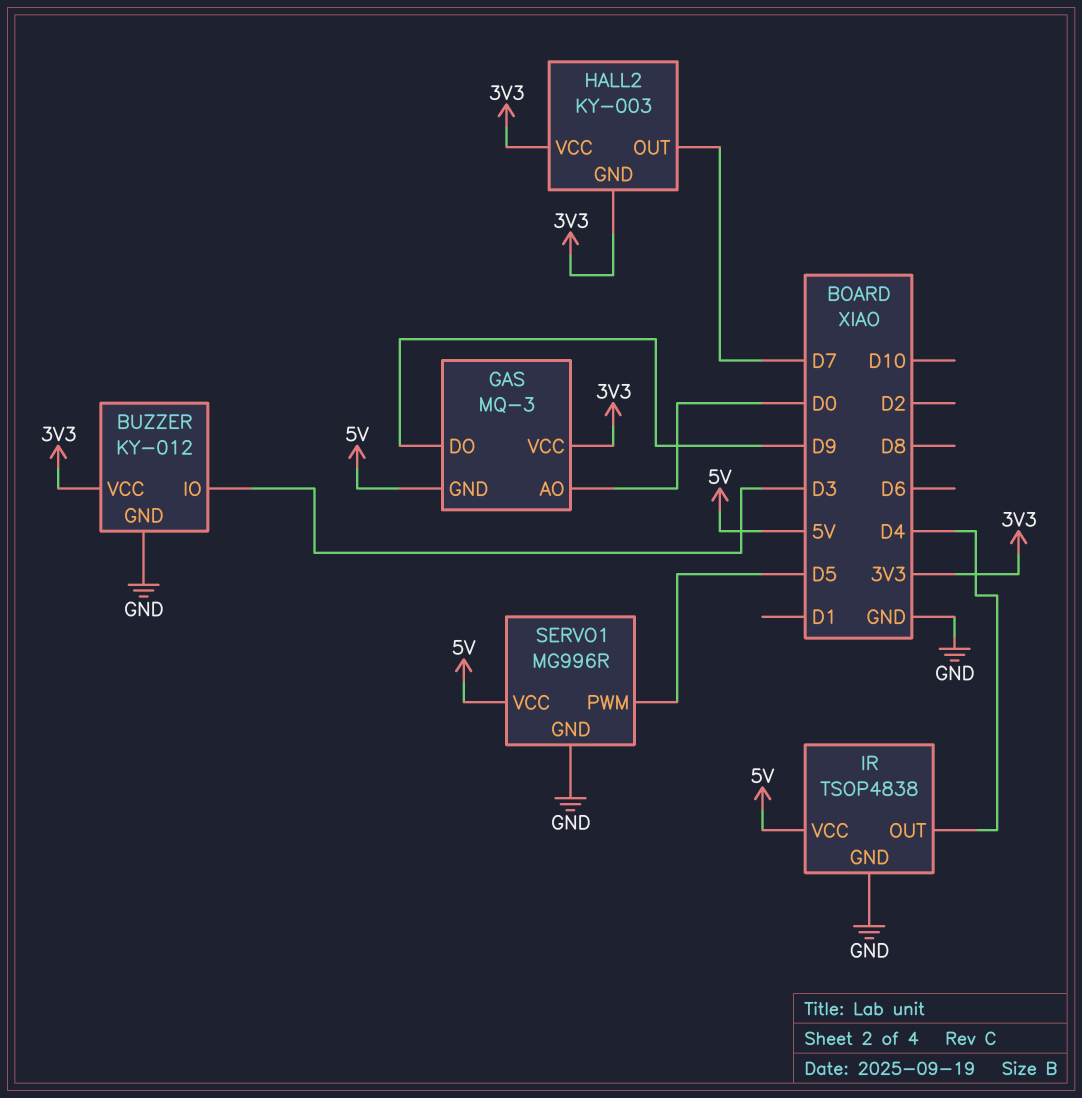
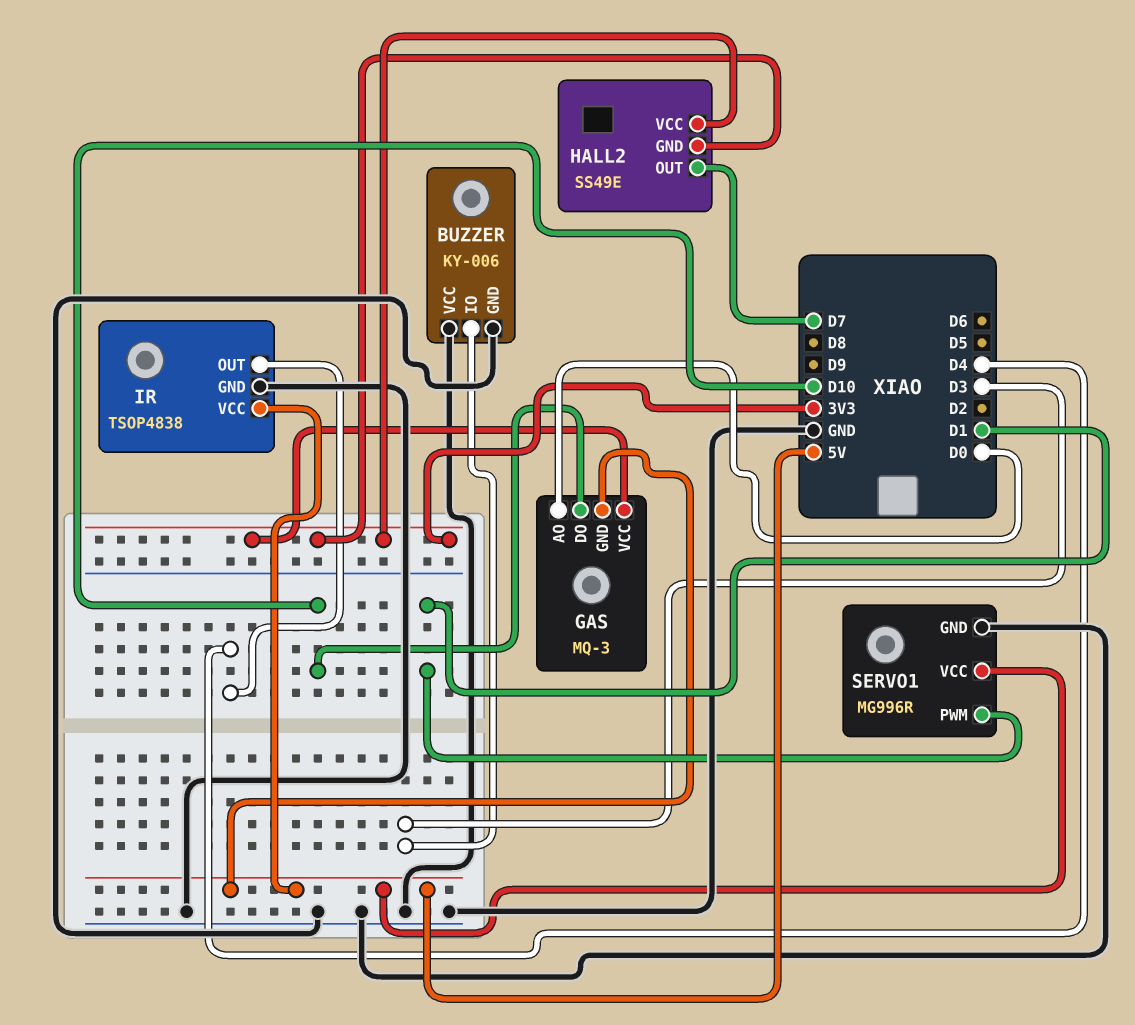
BUZZER: KY-012 -> KY-006
BUZZER pin VCC: 3V3 -> GND
GAS pin DO: D9 -> D10
HALL2: KY-003 -> SS49E
SERVO1 pin PWM: D5 -> D1

